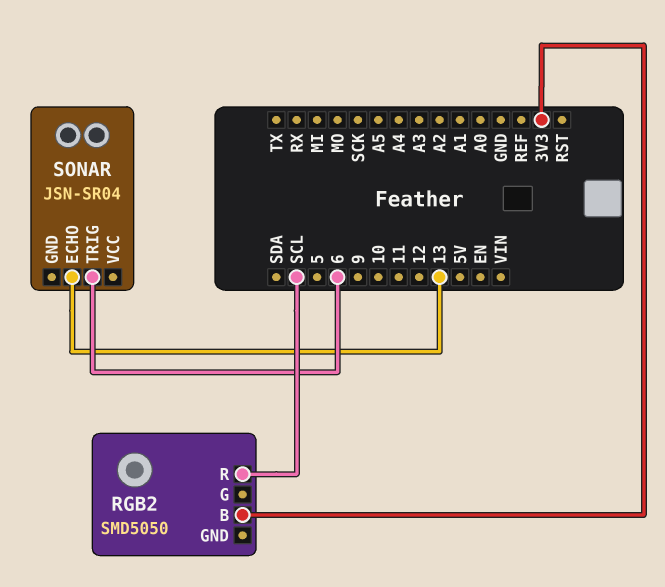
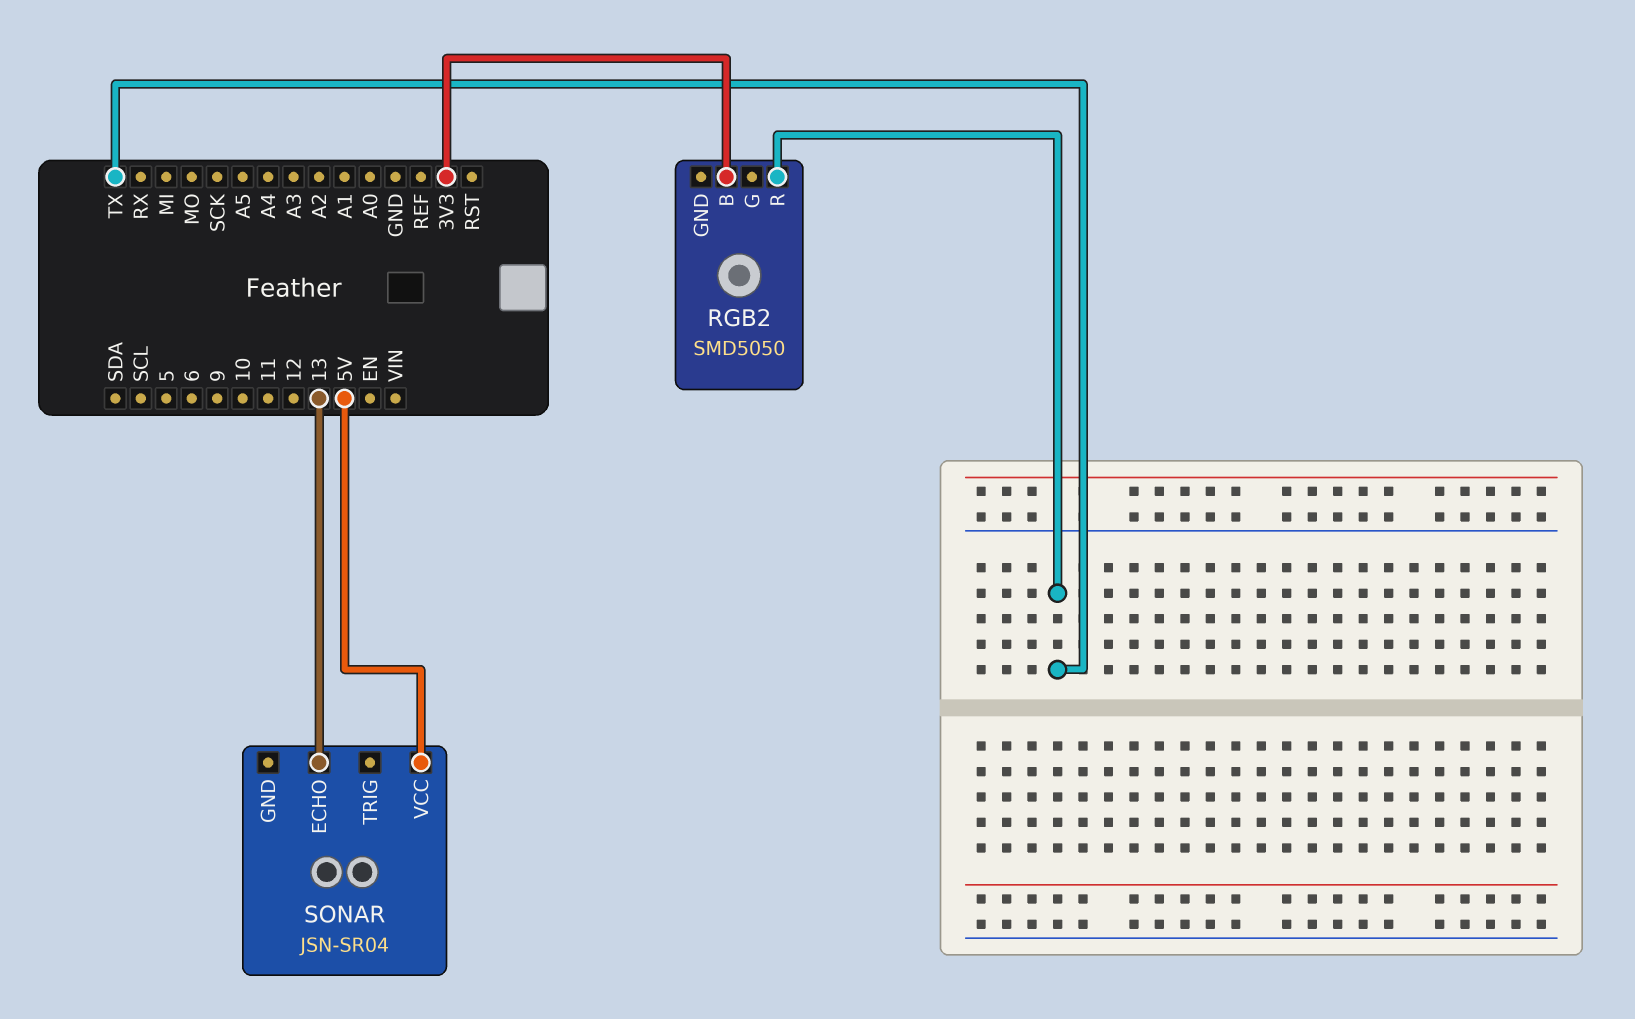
RGB2 pin R: SCL -> TX
SONAR pin TRIG: 6 -> none
SONAR pin VCC: none -> 5V

